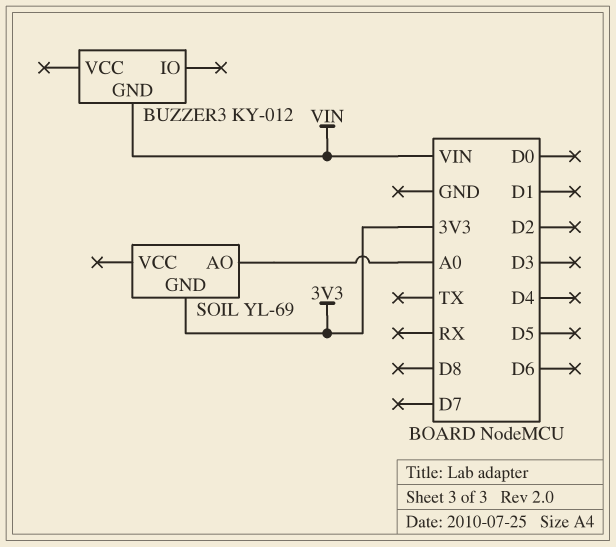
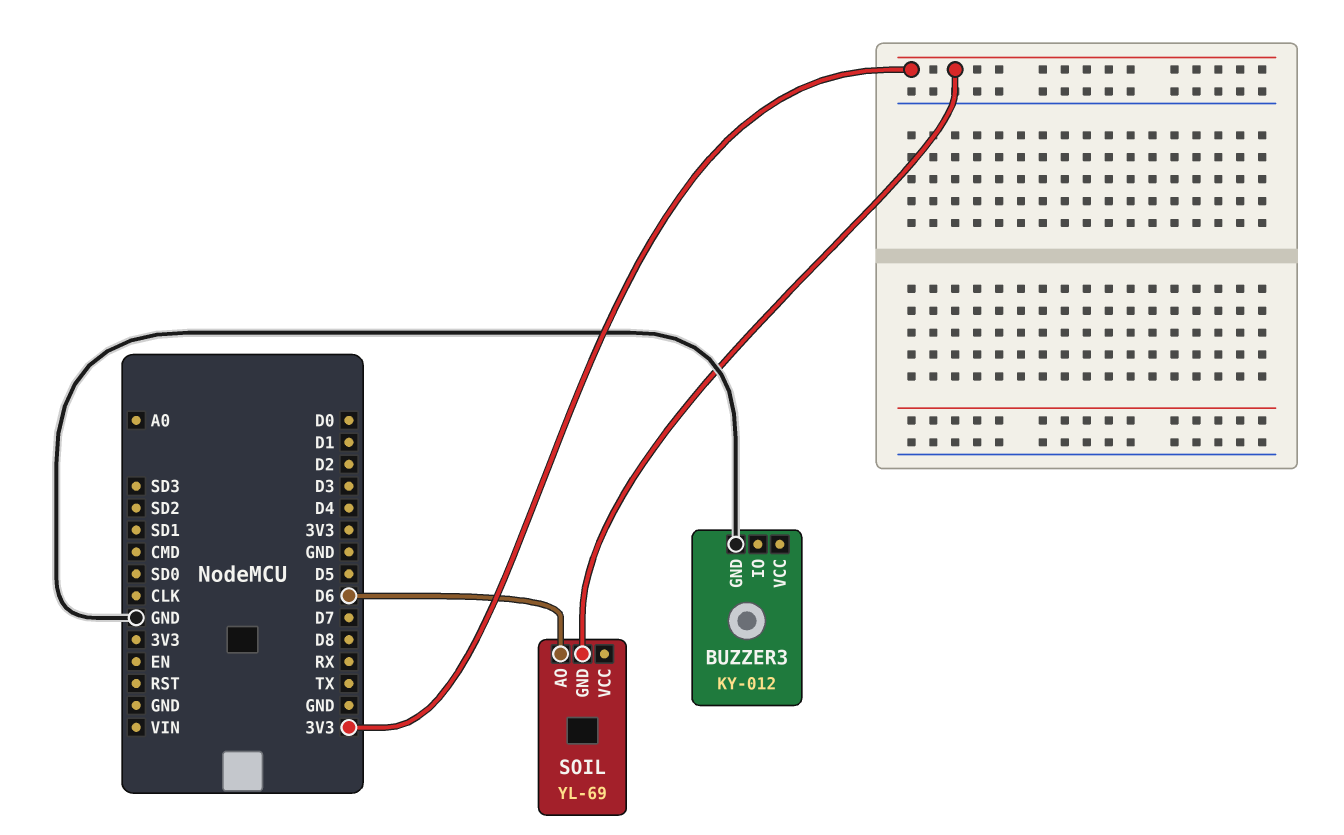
BUZZER3 pin GND: VIN -> GND
SOIL pin AO: A0 -> D6

